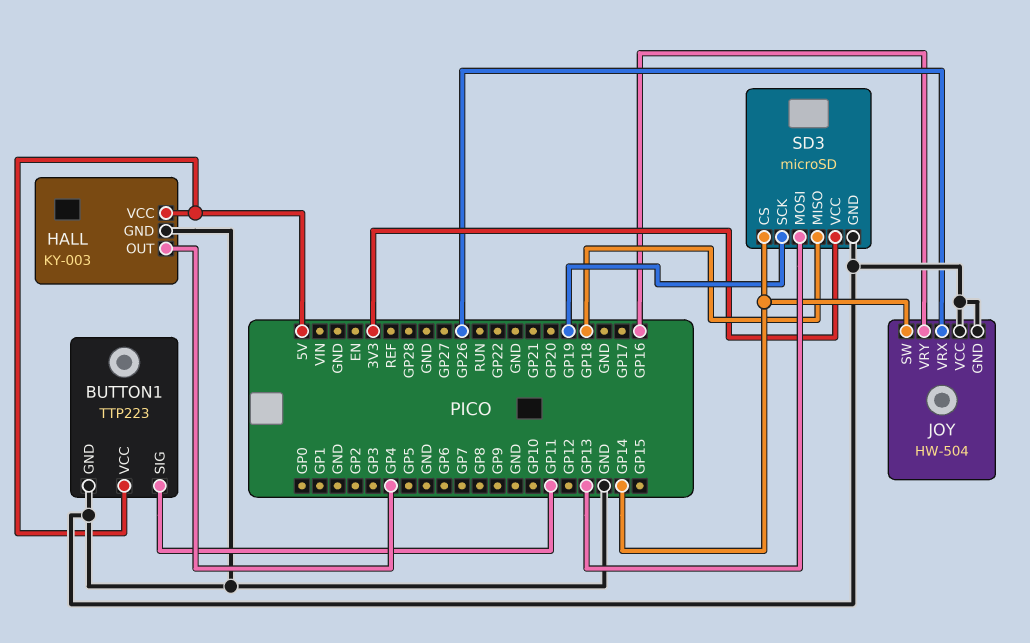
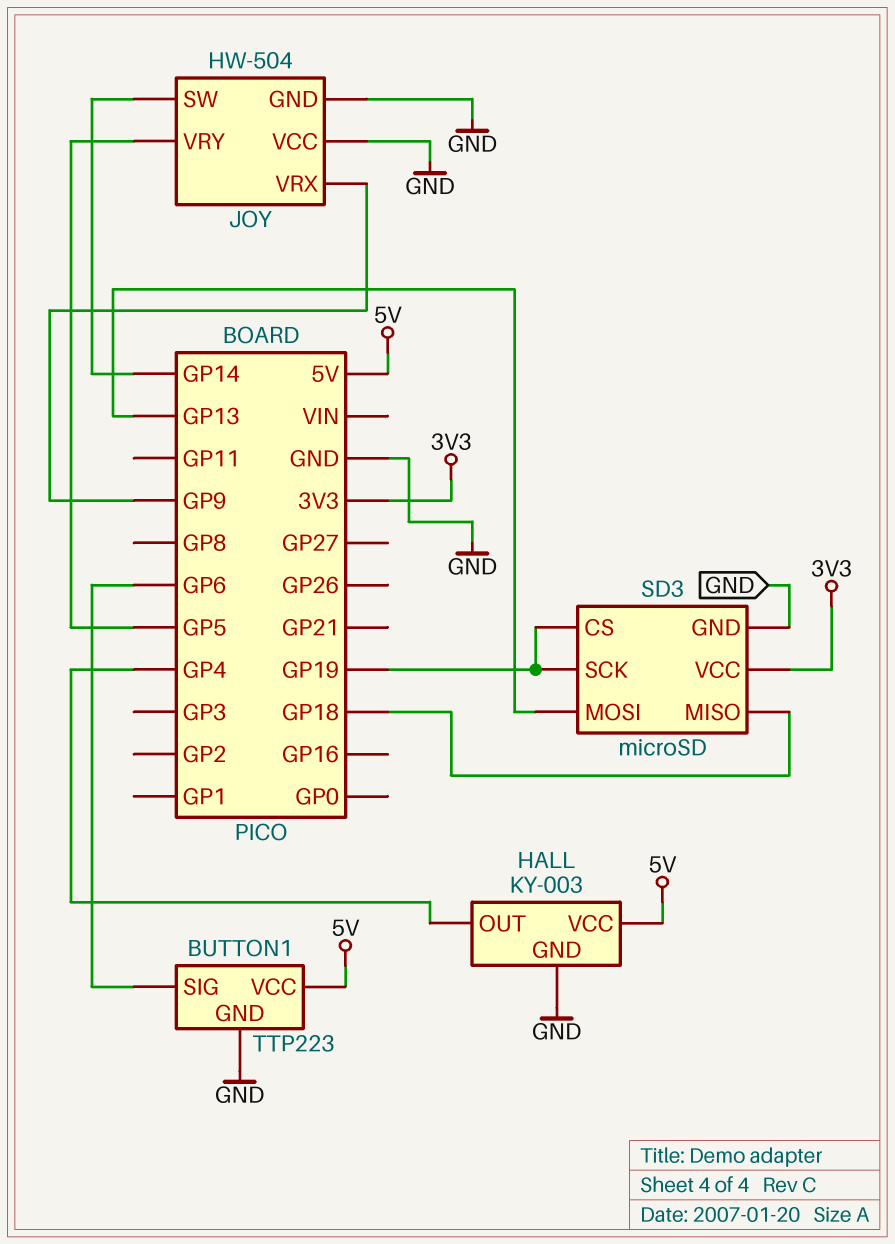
BUTTON1 pin SIG: GP11 -> GP6
JOY pin VRX: GP26 -> GP9
JOY pin VRY: GP16 -> GP5
SD3 pin CS: GP14 -> GP19

